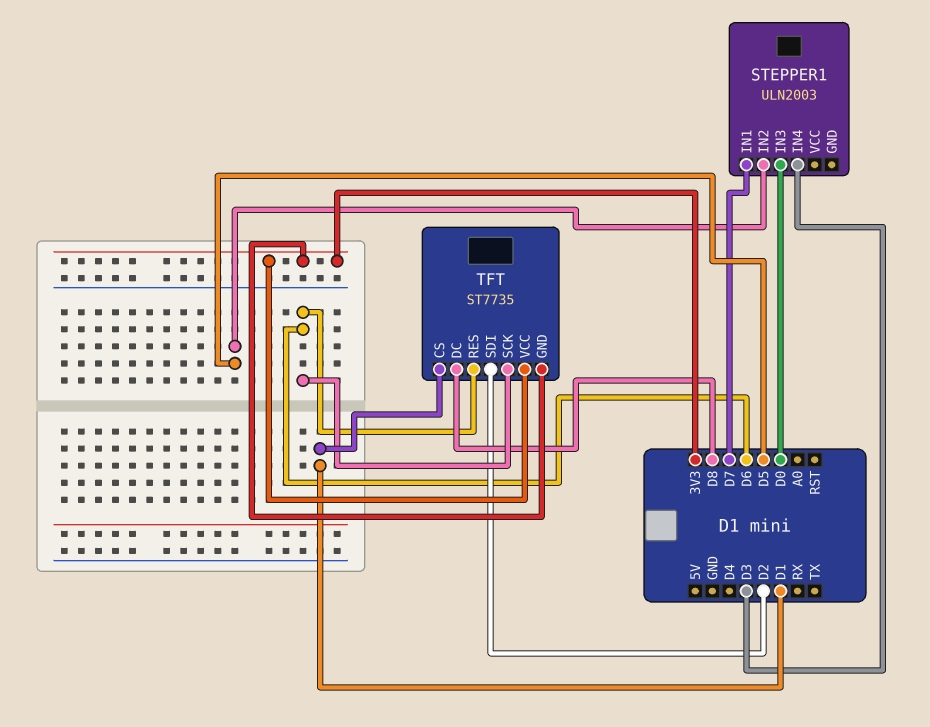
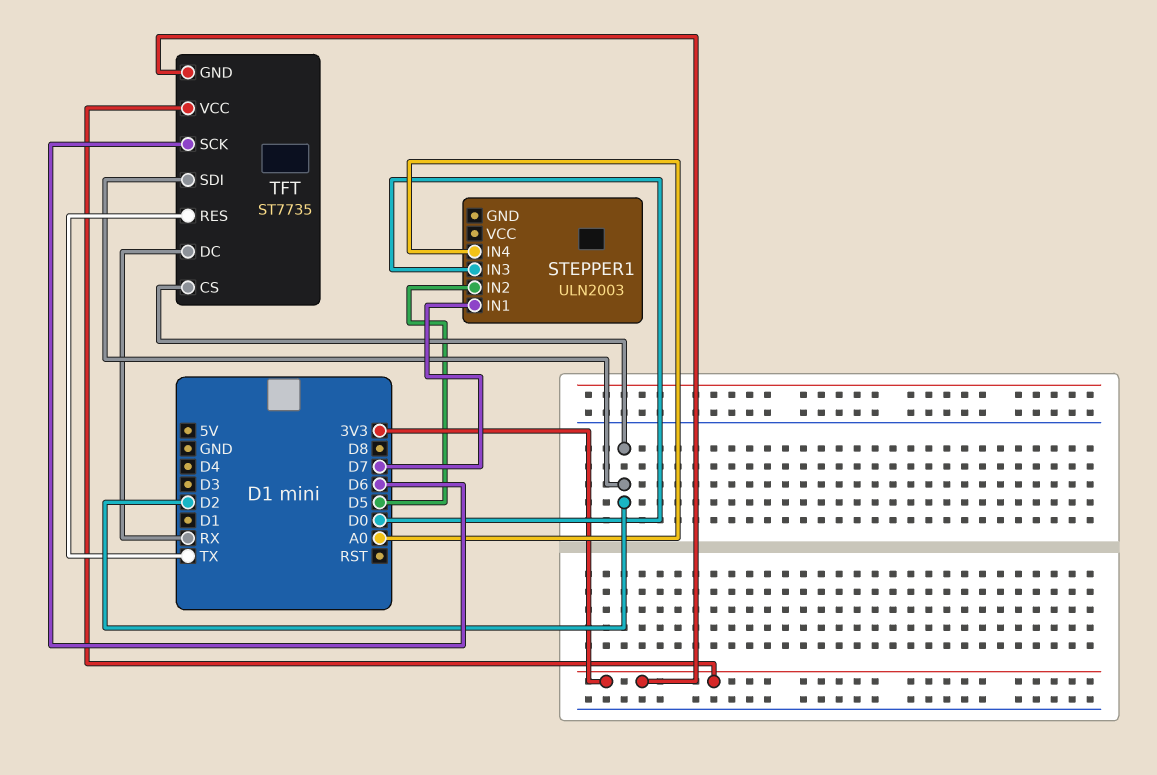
STEPPER1 pin IN4: D3 -> A0
TFT pin CS: D1 -> D2
TFT pin DC: D8 -> RX
TFT pin RES: D6 -> TX

